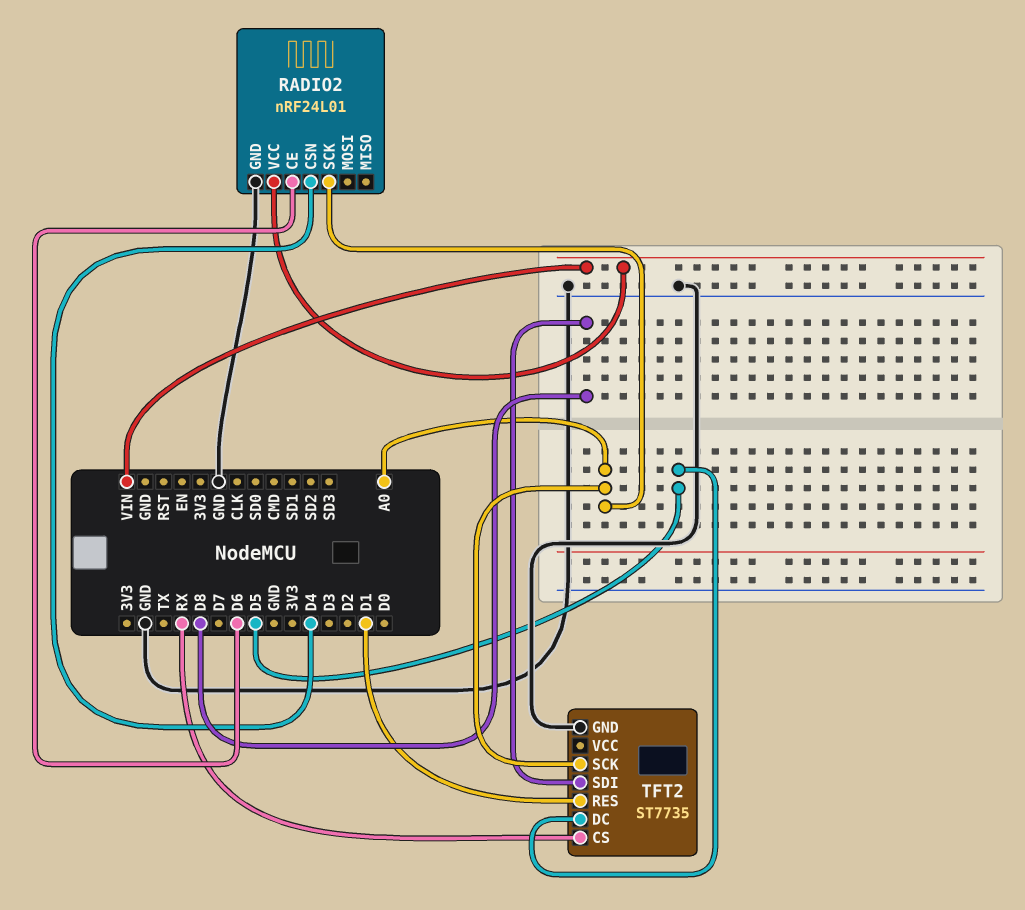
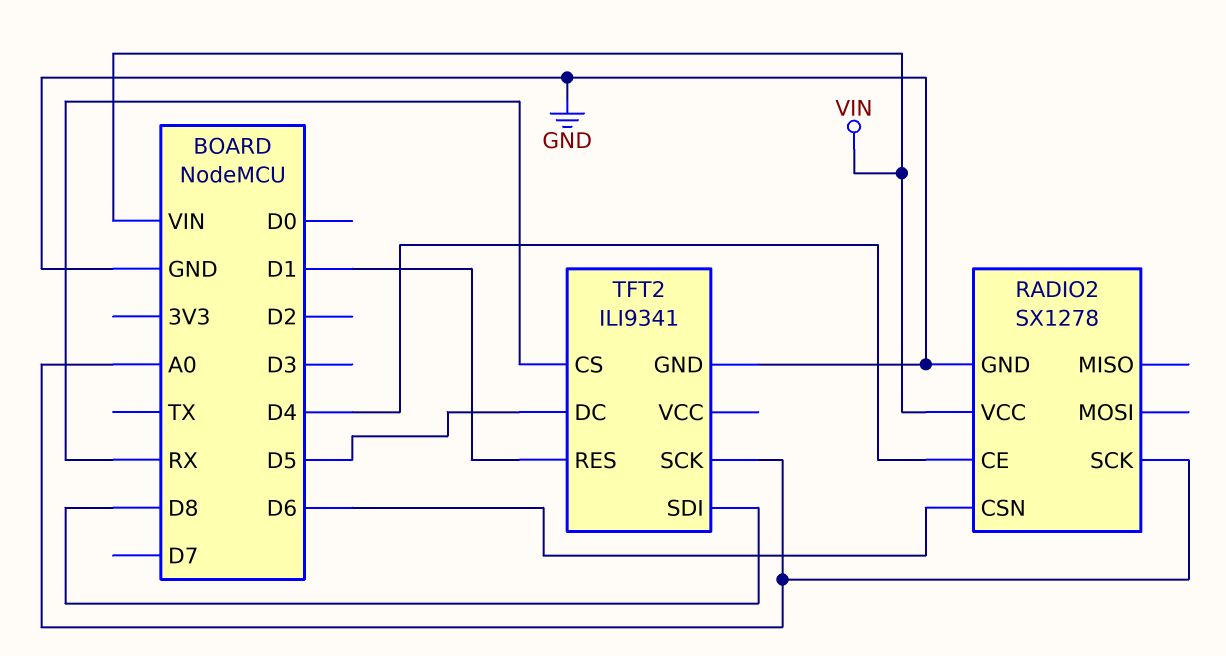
RADIO2: nRF24L01 -> SX1278
RADIO2 pin CE: D6 -> D4
RADIO2 pin CSN: D4 -> D6
TFT2: ST7735 -> ILI9341

